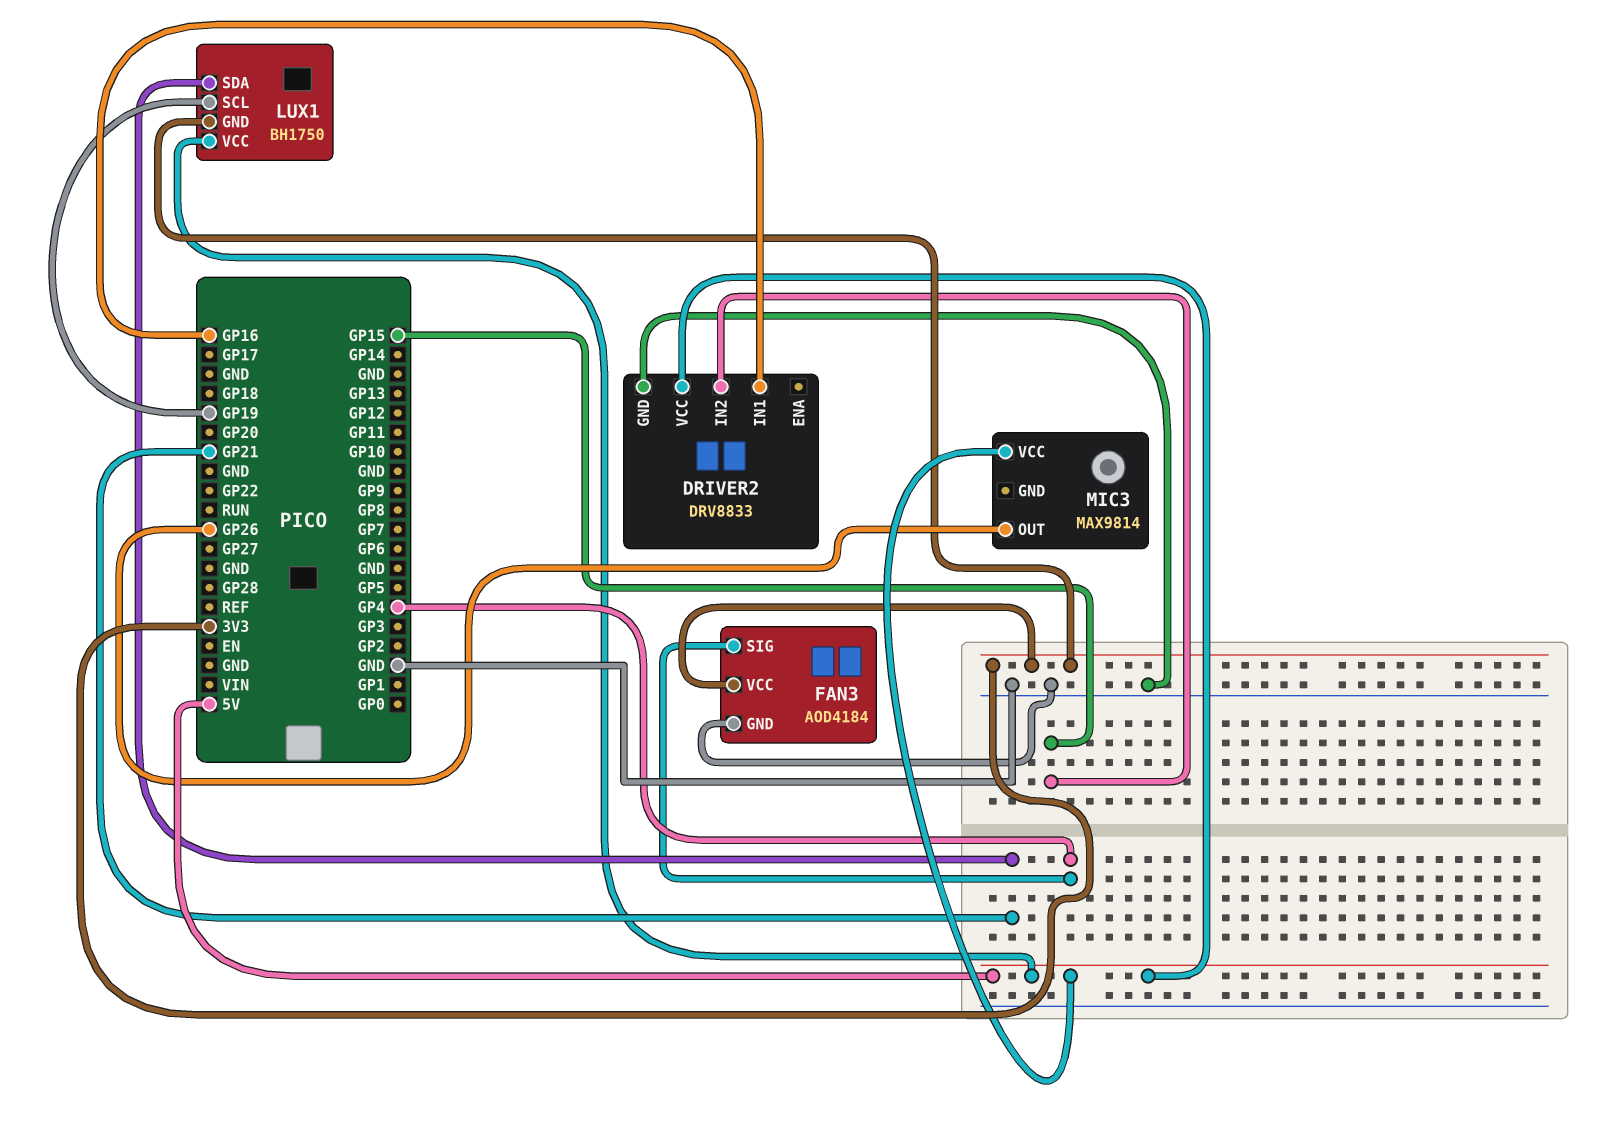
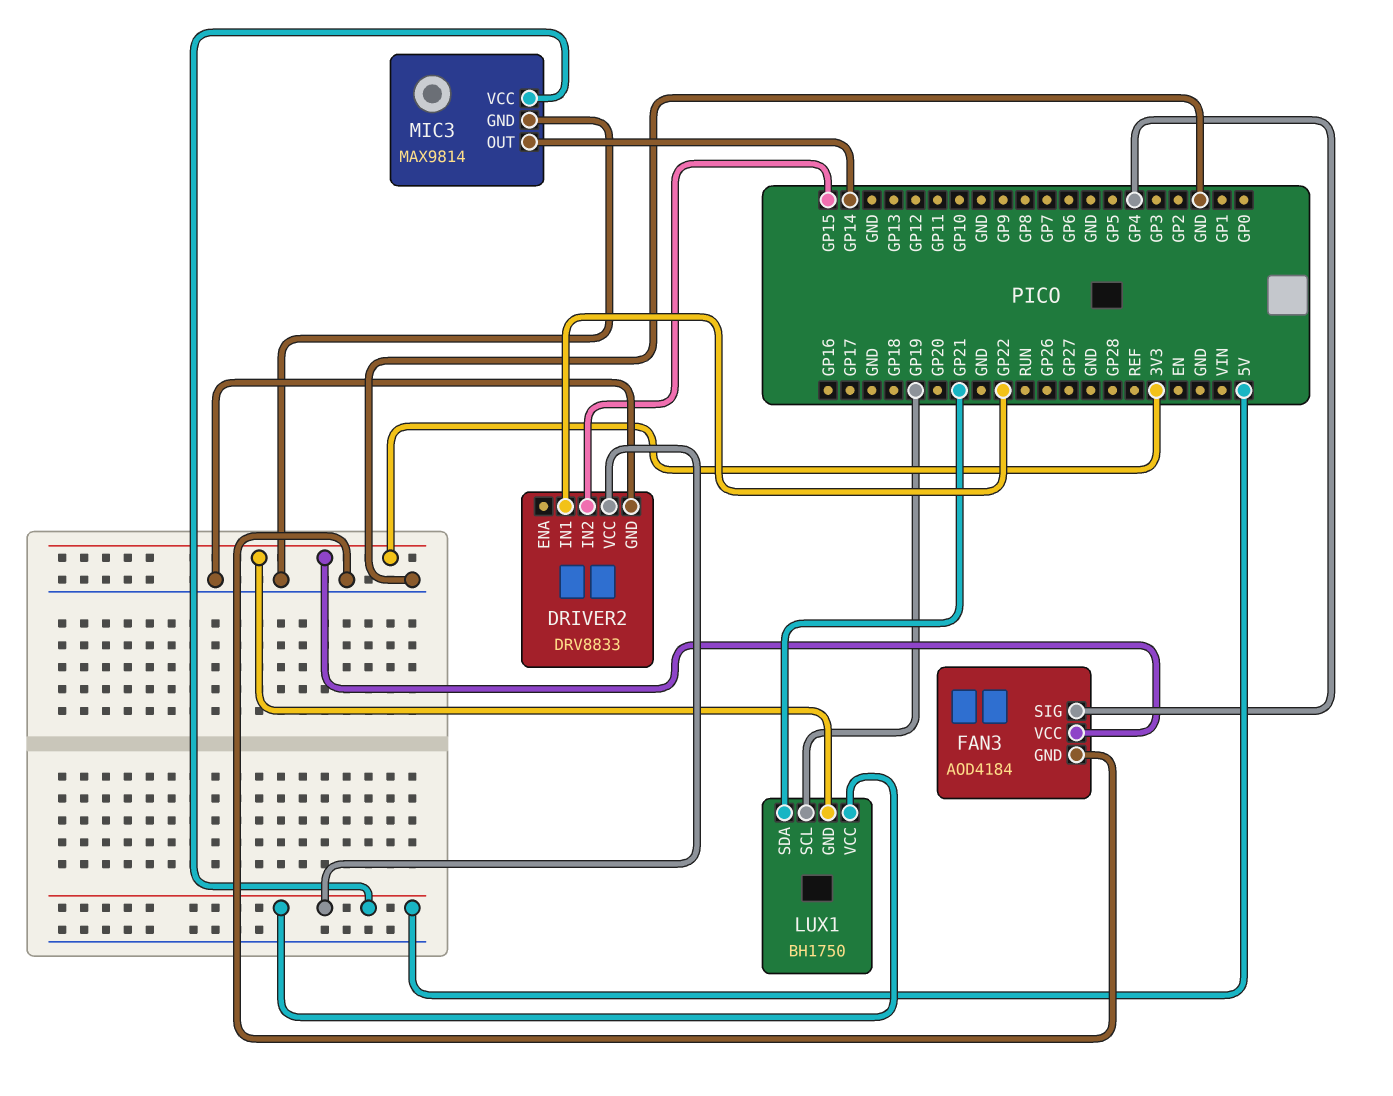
DRIVER2 pin IN1: GP16 -> GP22
MIC3 pin GND: none -> GND
MIC3 pin OUT: GP26 -> GP14

